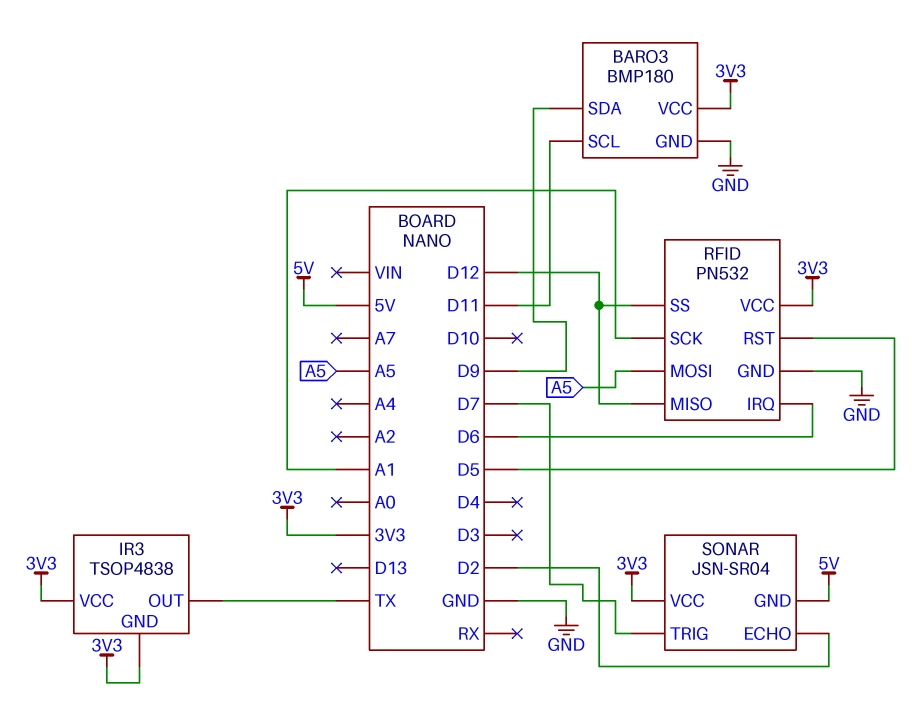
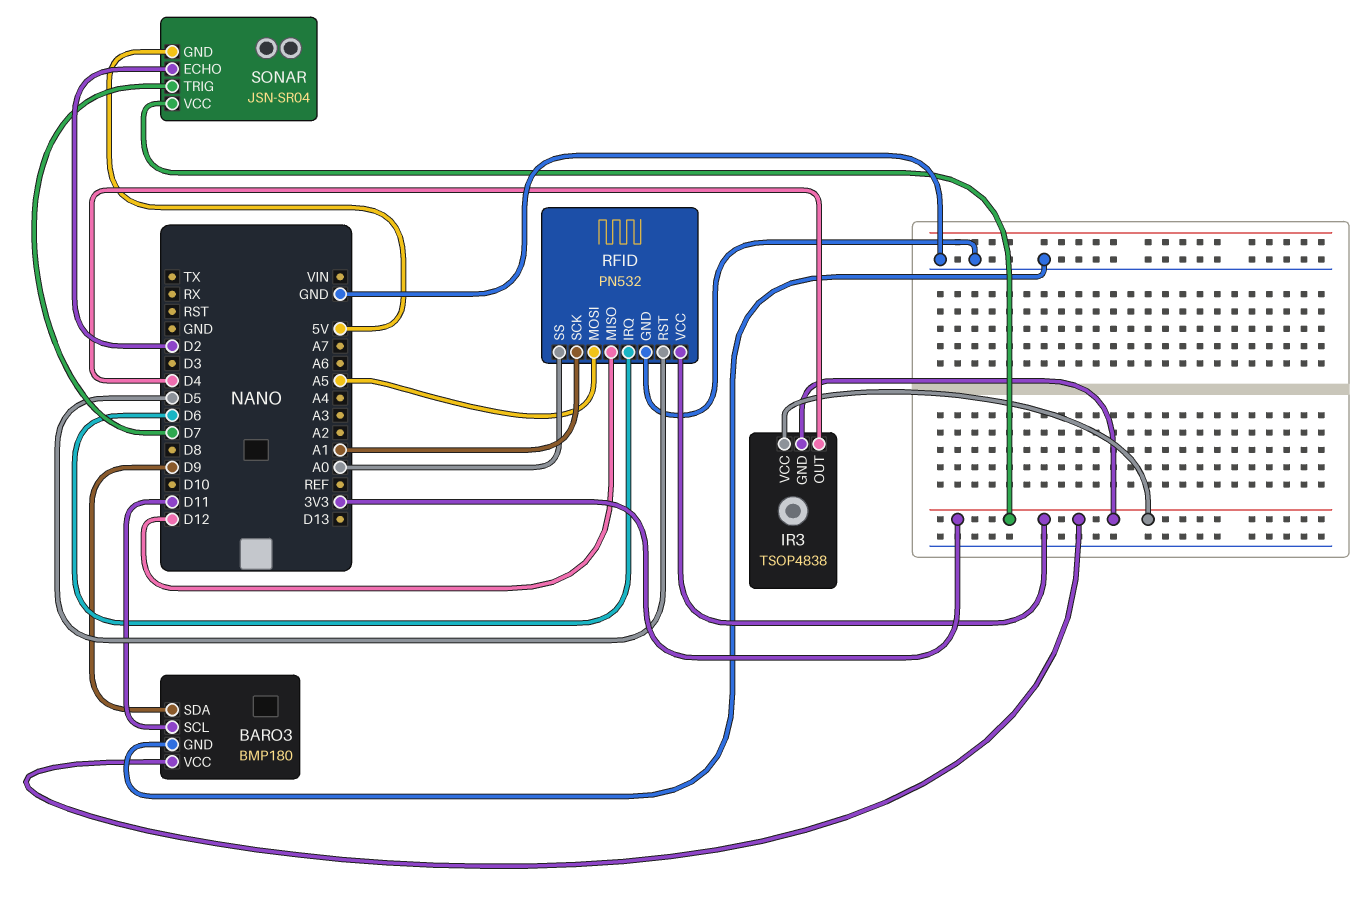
IR3 pin OUT: TX -> D4
RFID pin SS: D12 -> A0

